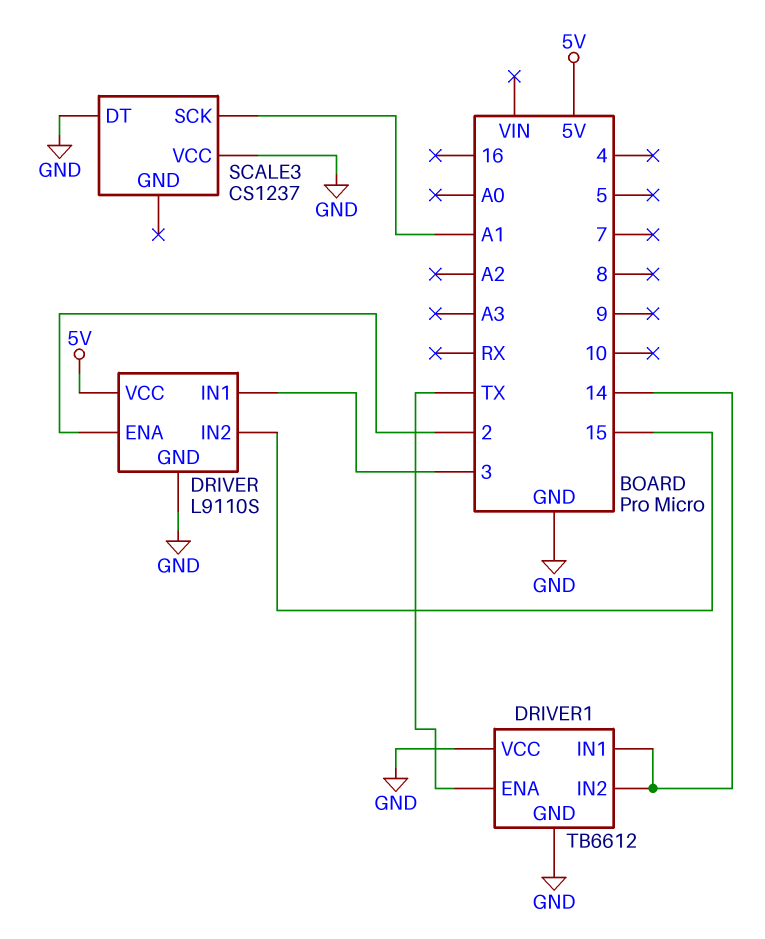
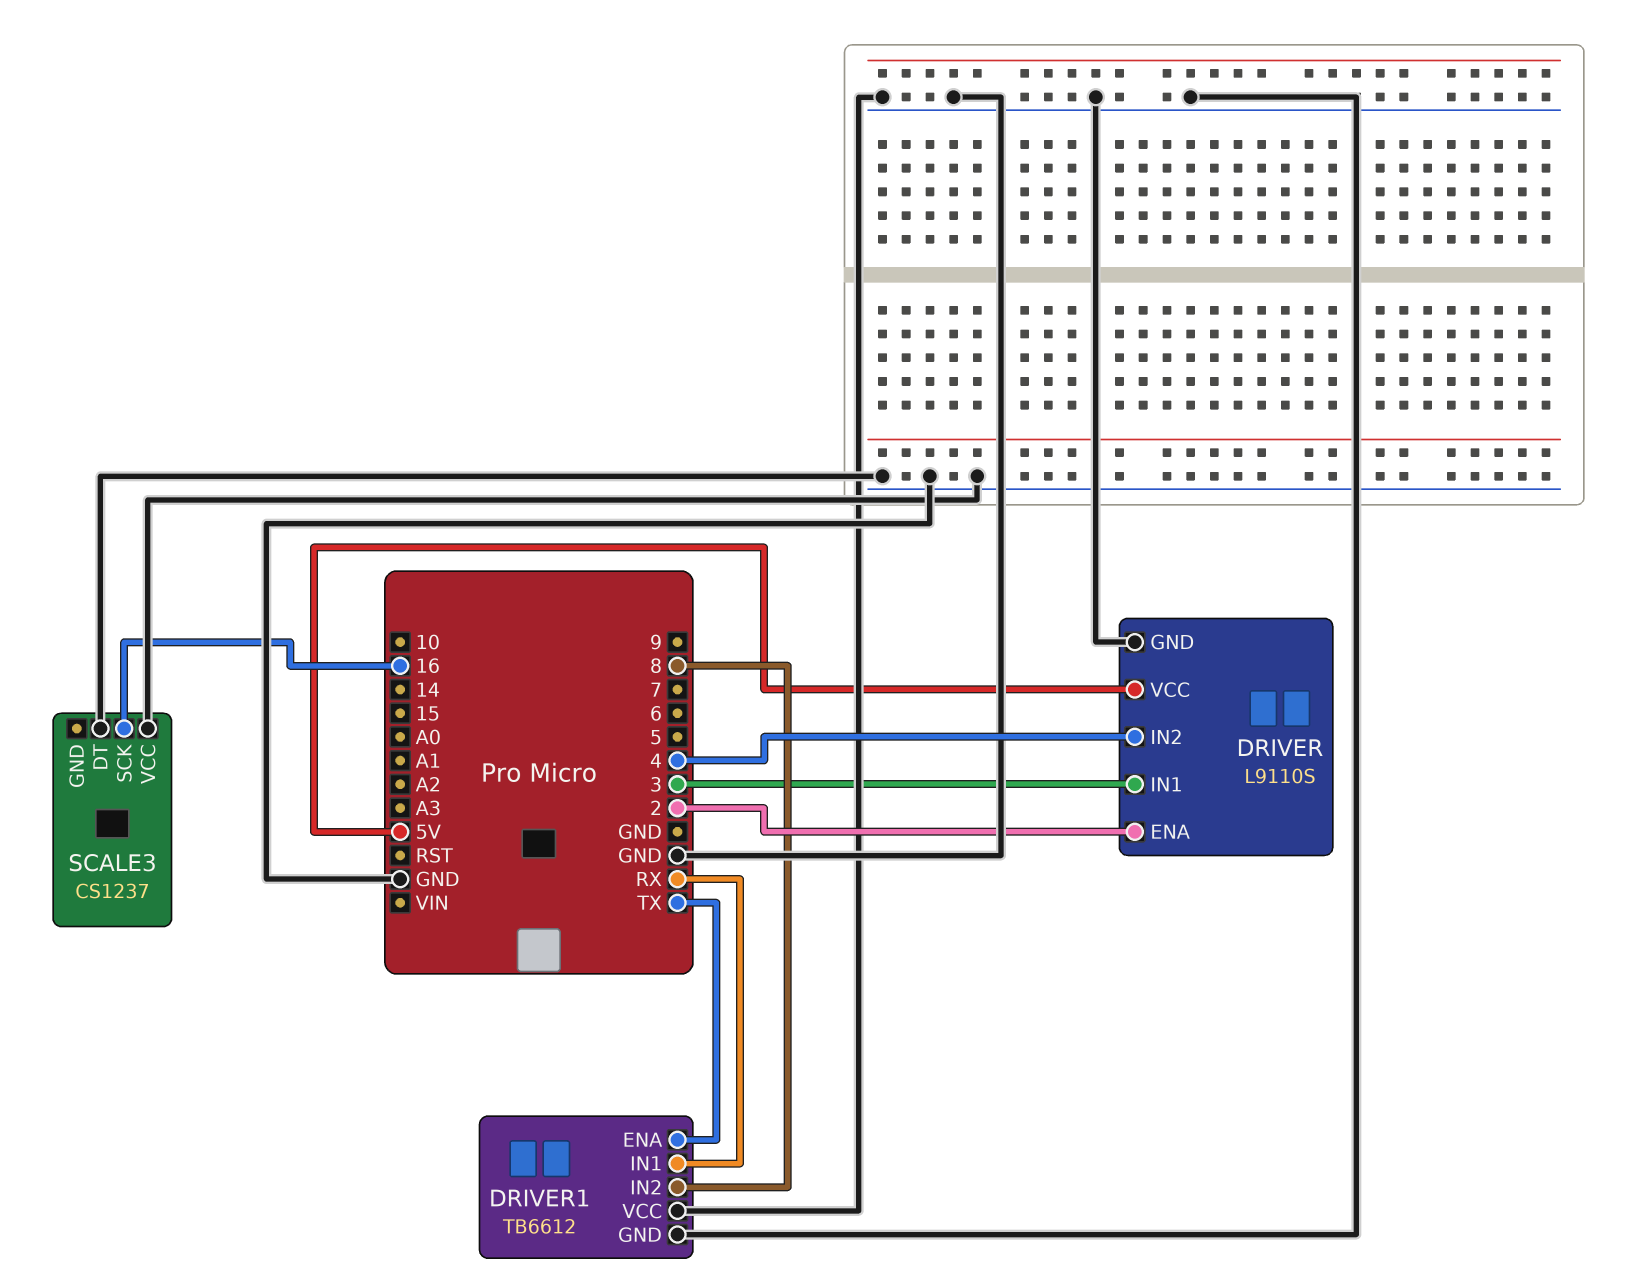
DRIVER pin IN2: 15 -> 4
DRIVER1 pin IN1: 14 -> RX
DRIVER1 pin IN2: 14 -> 8
SCALE3 pin SCK: A1 -> 16

